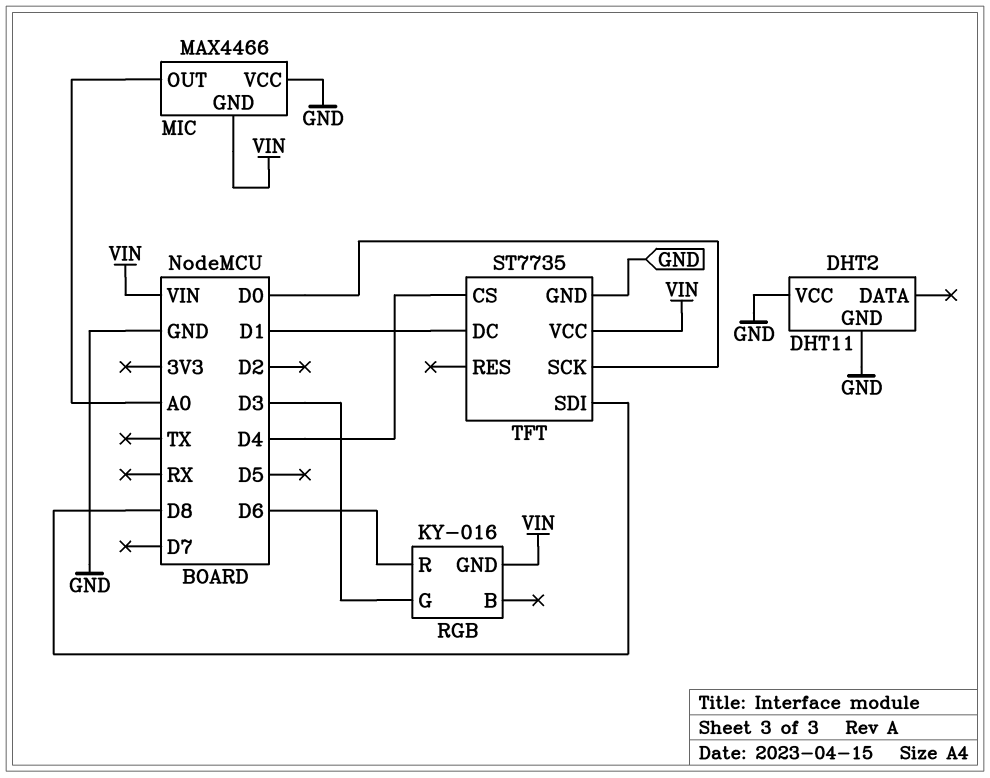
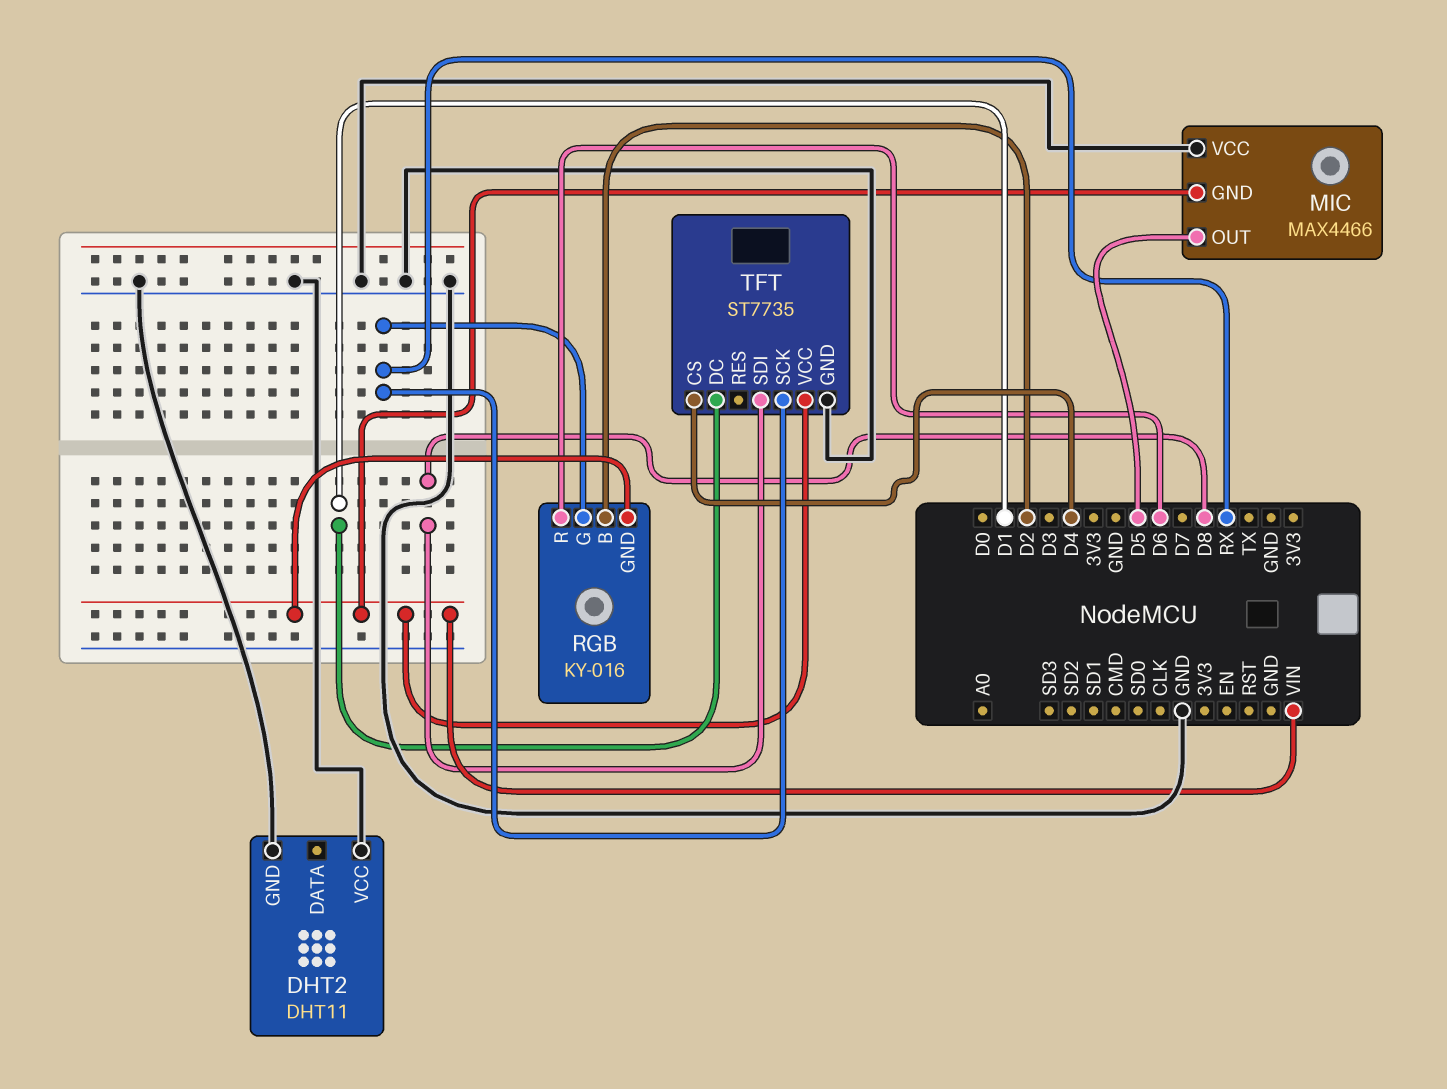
MIC pin OUT: A0 -> D5
RGB pin B: none -> D2
RGB pin G: D3 -> RX
TFT pin SCK: D0 -> RX

